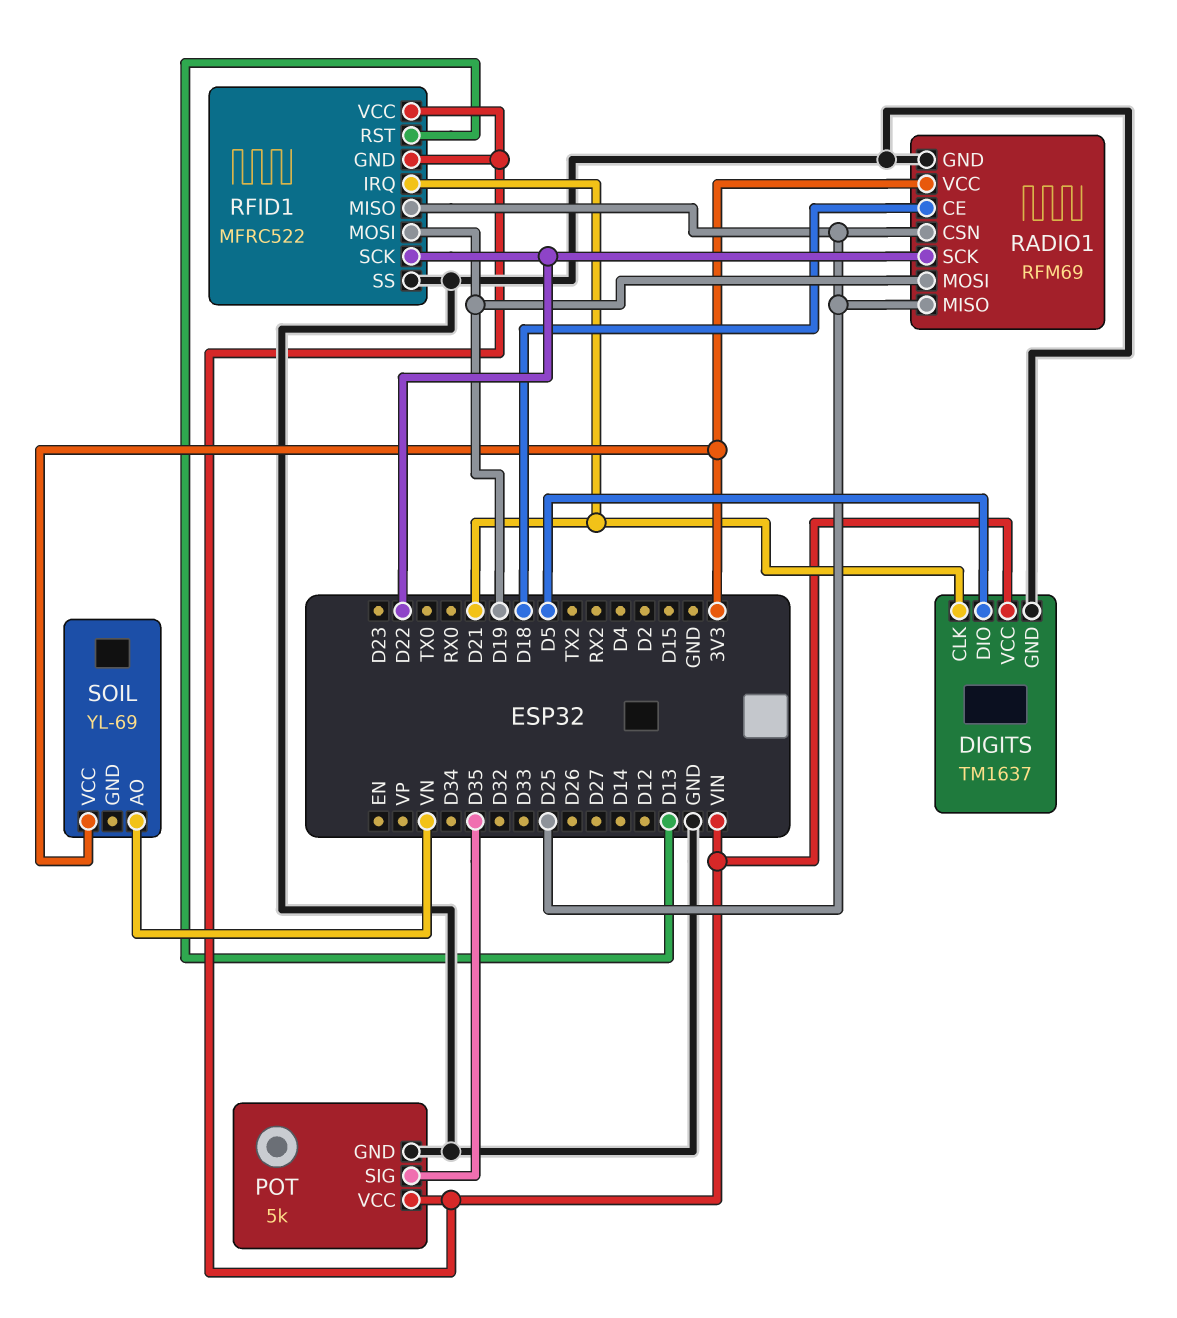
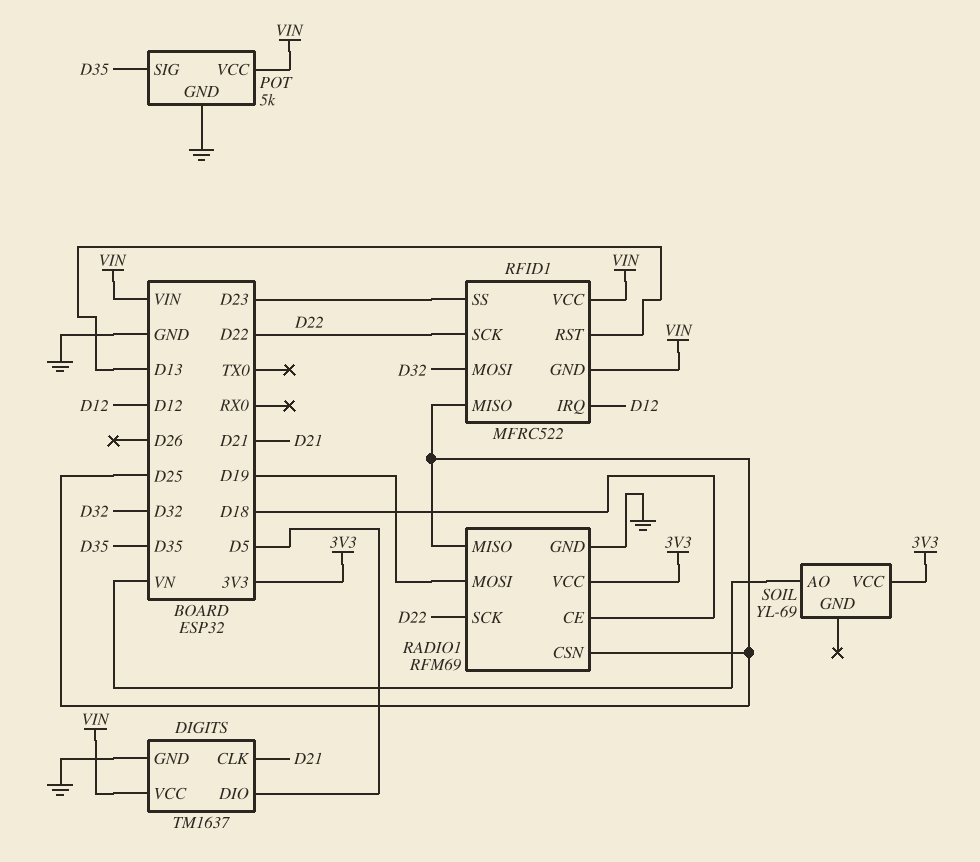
RFID1 pin IRQ: D21 -> D12
RFID1 pin MOSI: D19 -> D32
RFID1 pin SS: GND -> D23

